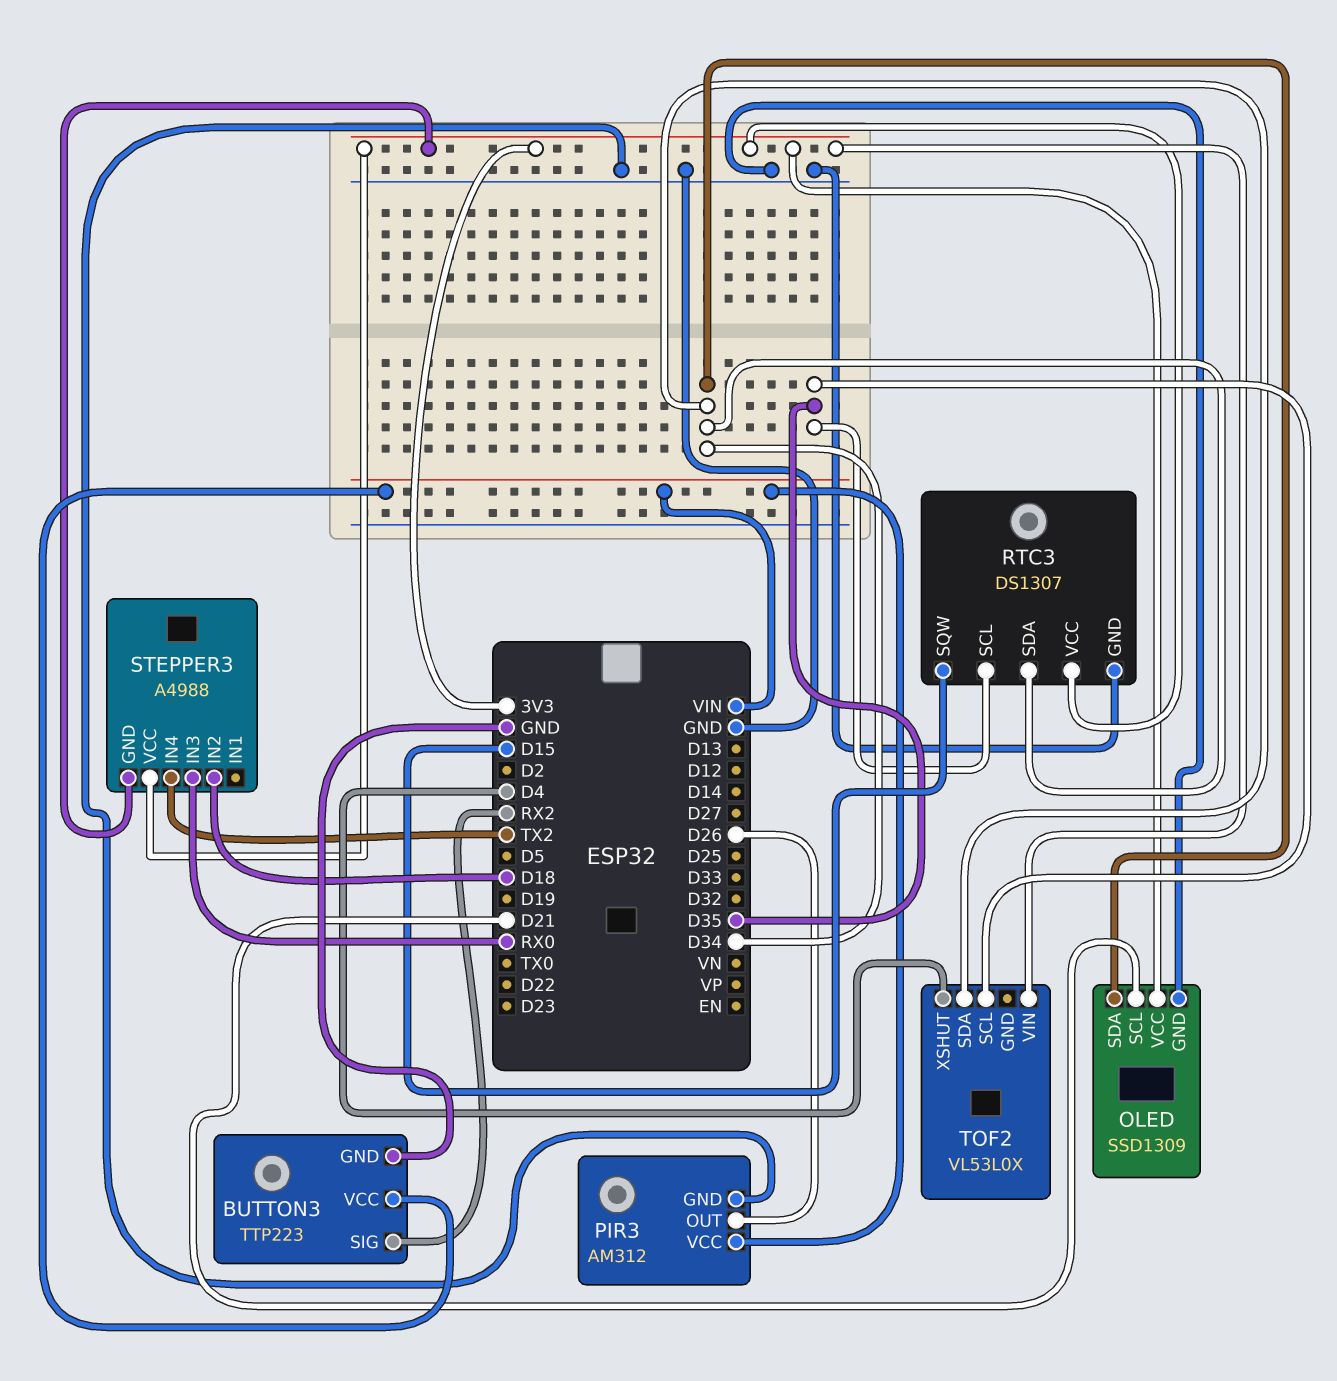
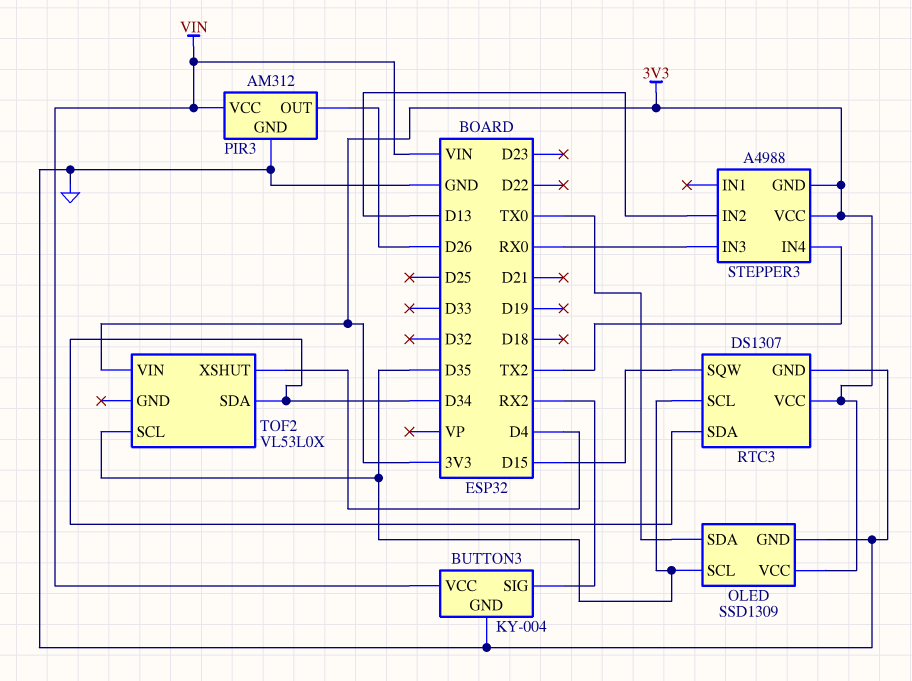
BUTTON3: TTP223 -> KY-004
OLED pin SCL: D21 -> D35
OLED pin SDA: D34 -> TX0
STEPPER3 pin IN2: D18 -> D13

